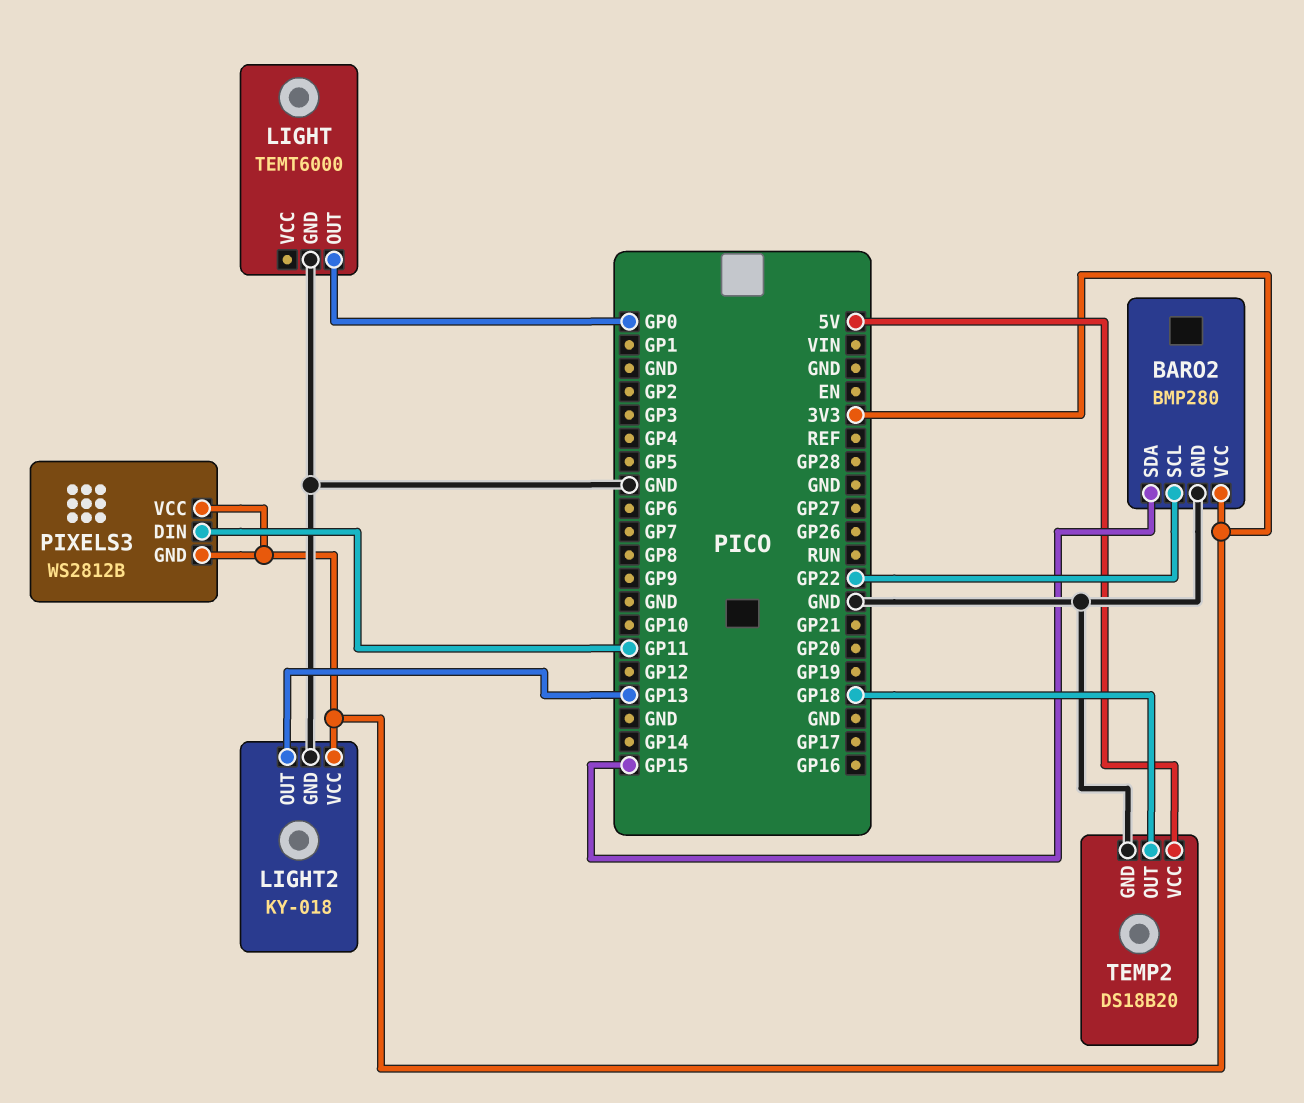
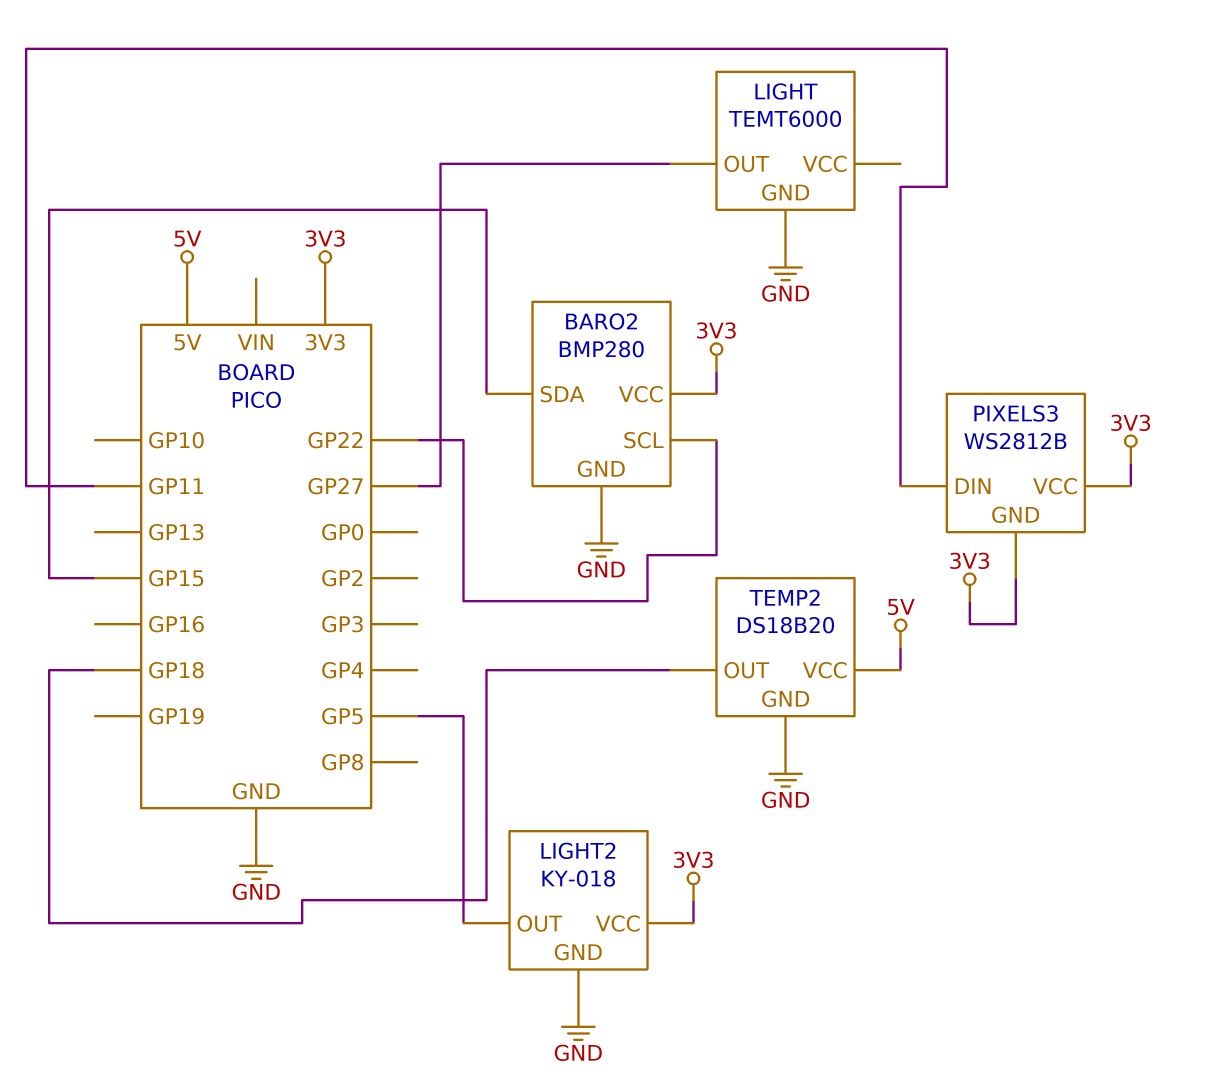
LIGHT pin OUT: GP0 -> GP27
LIGHT2 pin OUT: GP13 -> GP5

